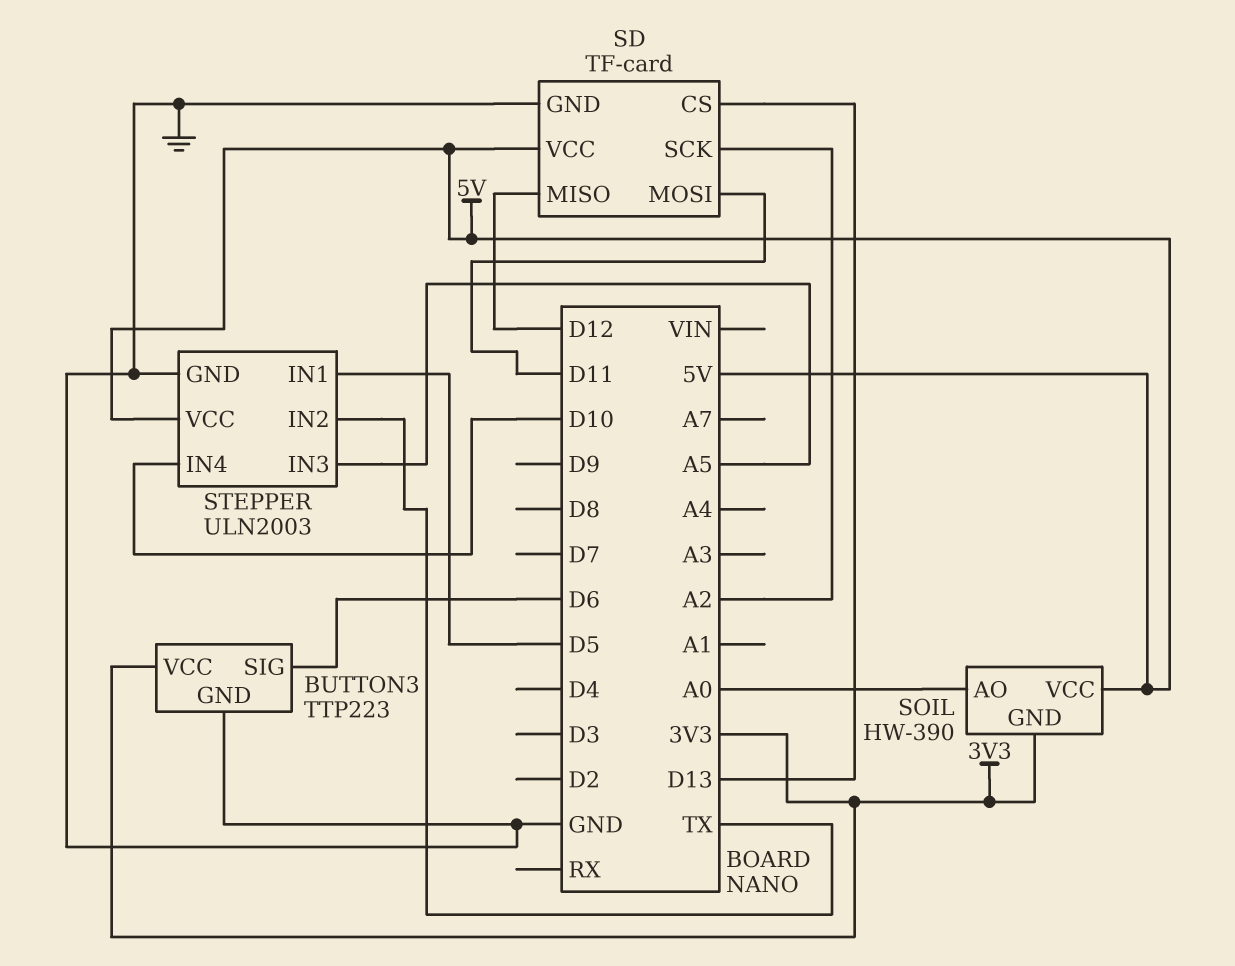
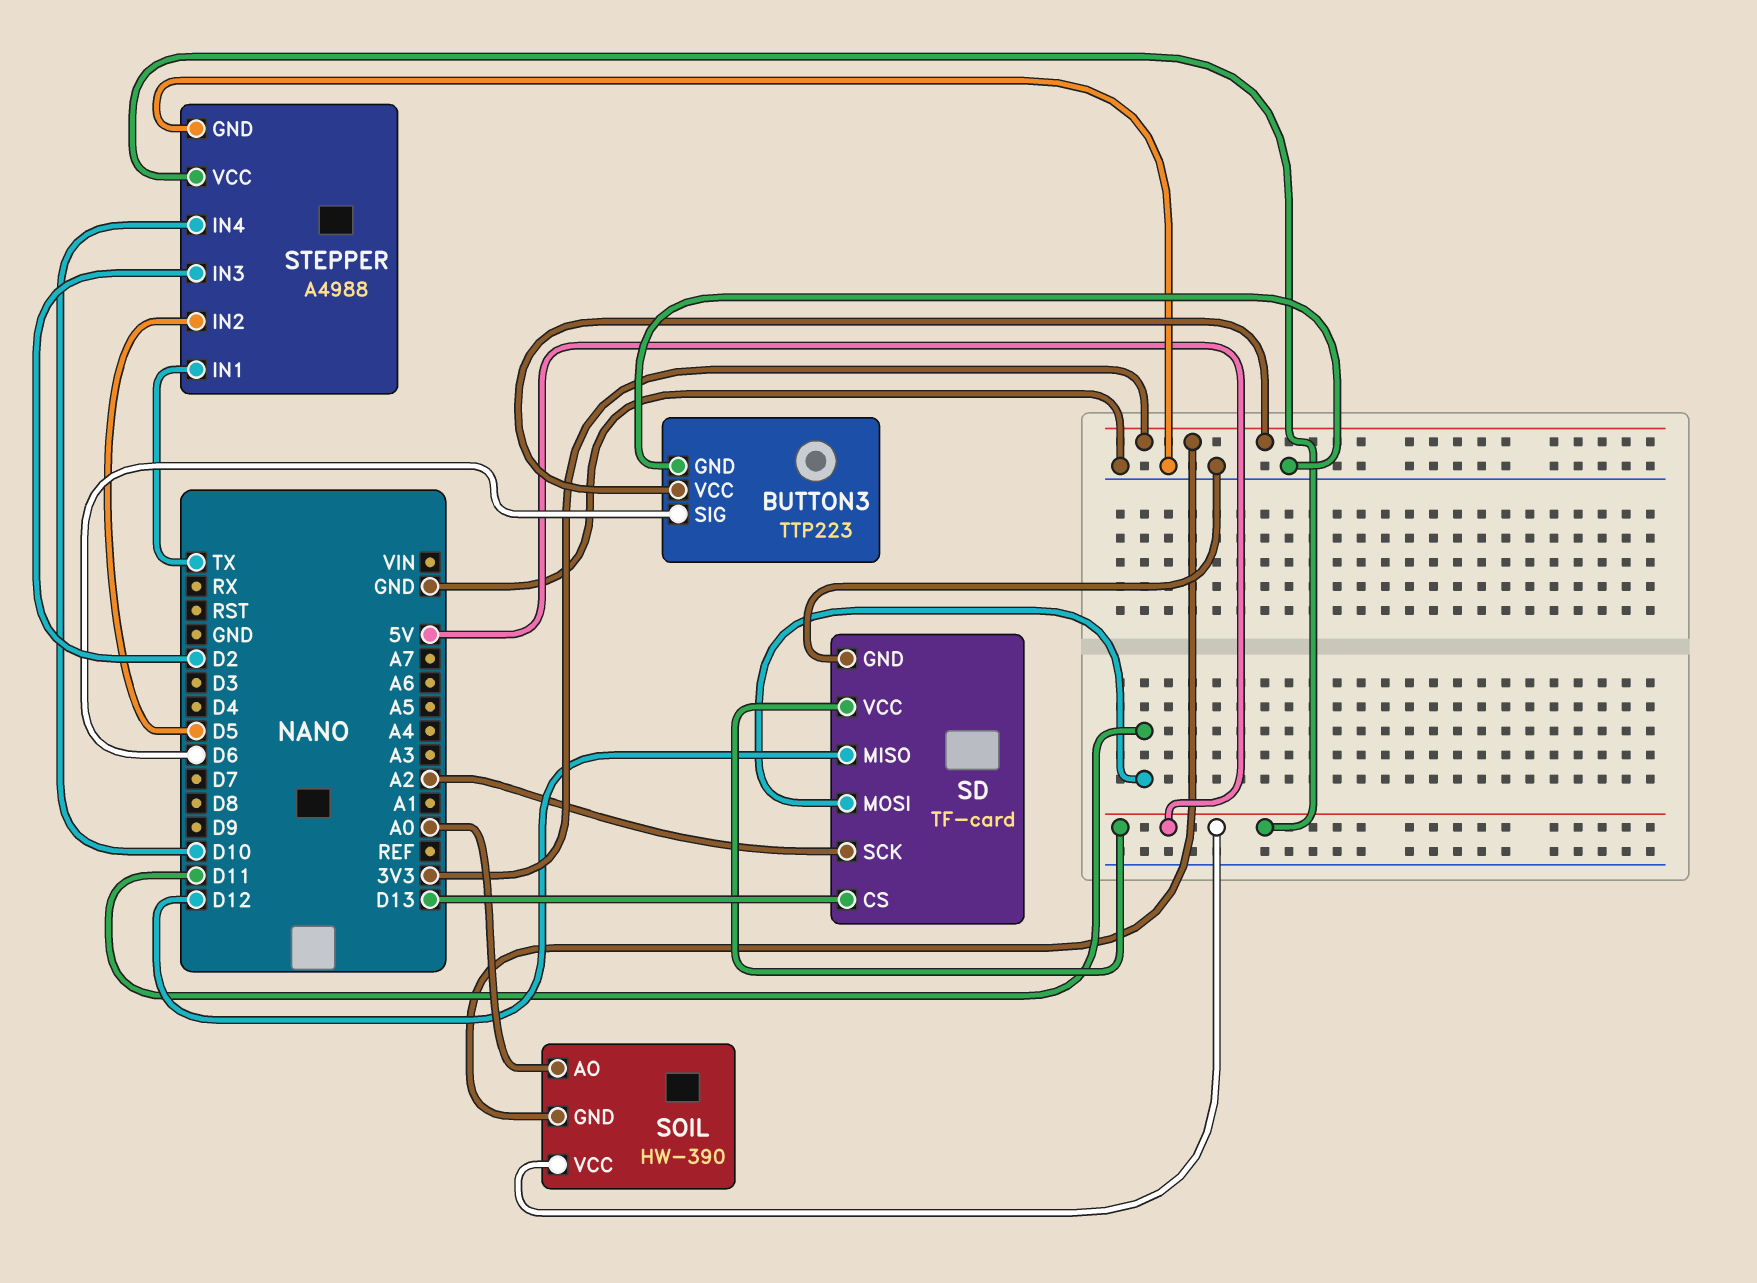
STEPPER: ULN2003 -> A4988
STEPPER pin IN1: D5 -> TX
STEPPER pin IN2: TX -> D5
STEPPER pin IN3: A5 -> D2

